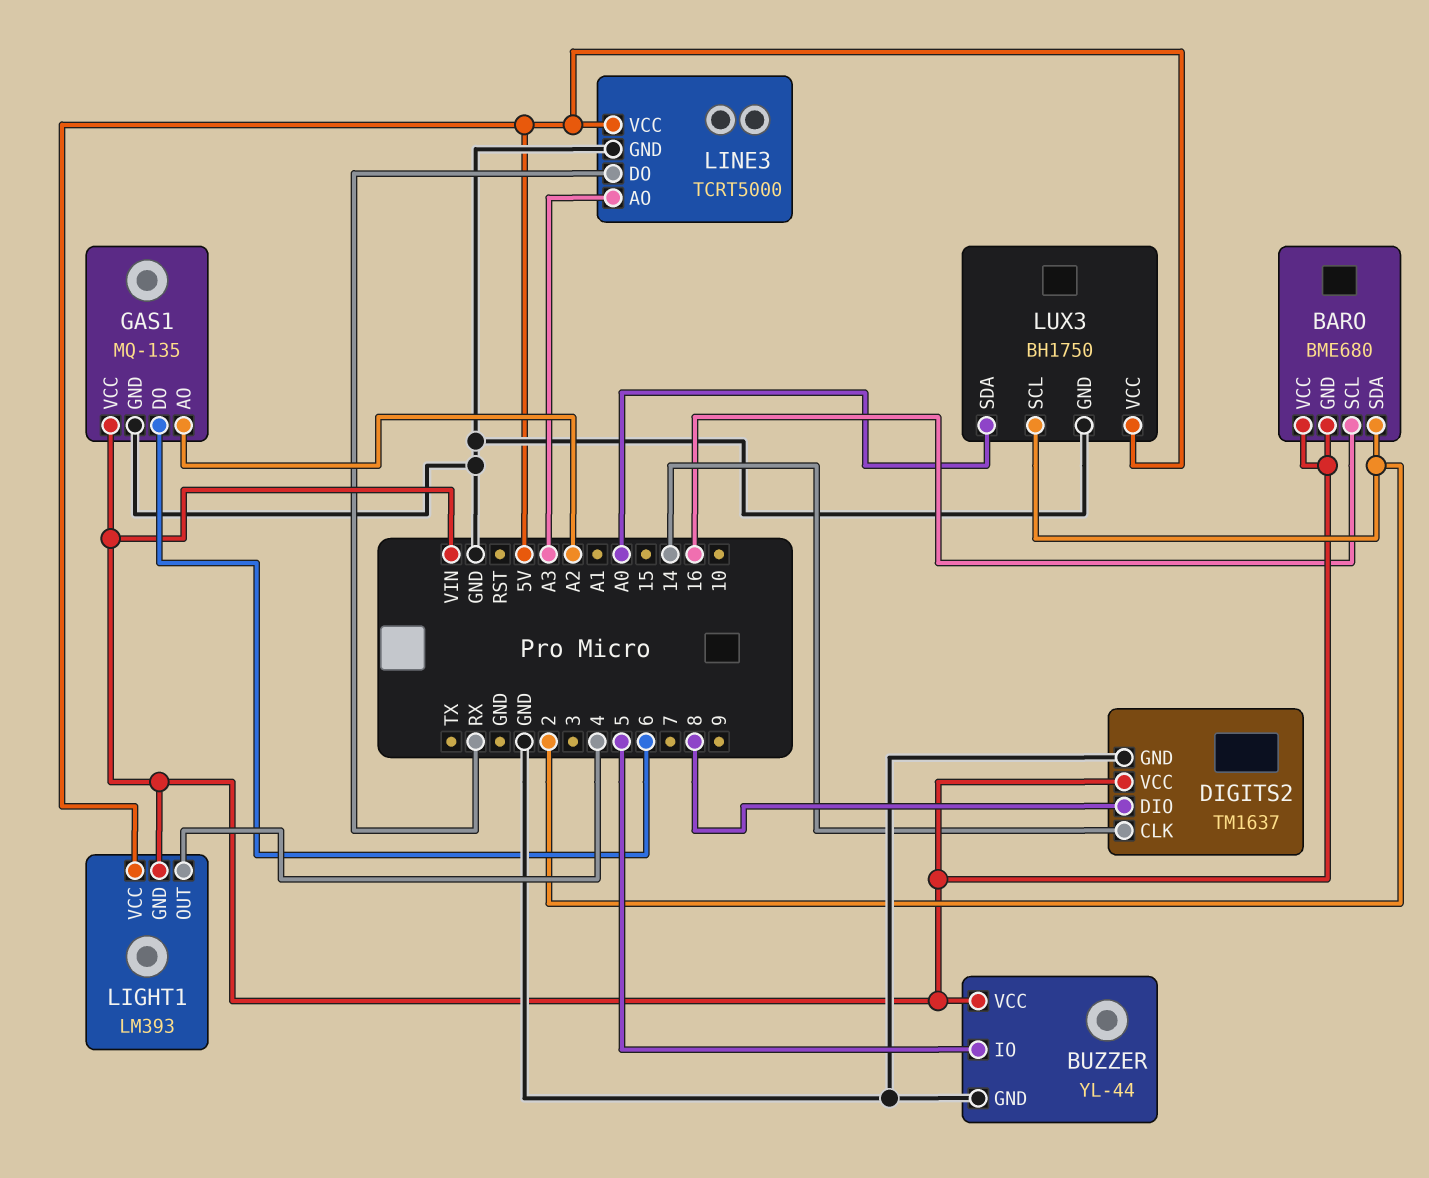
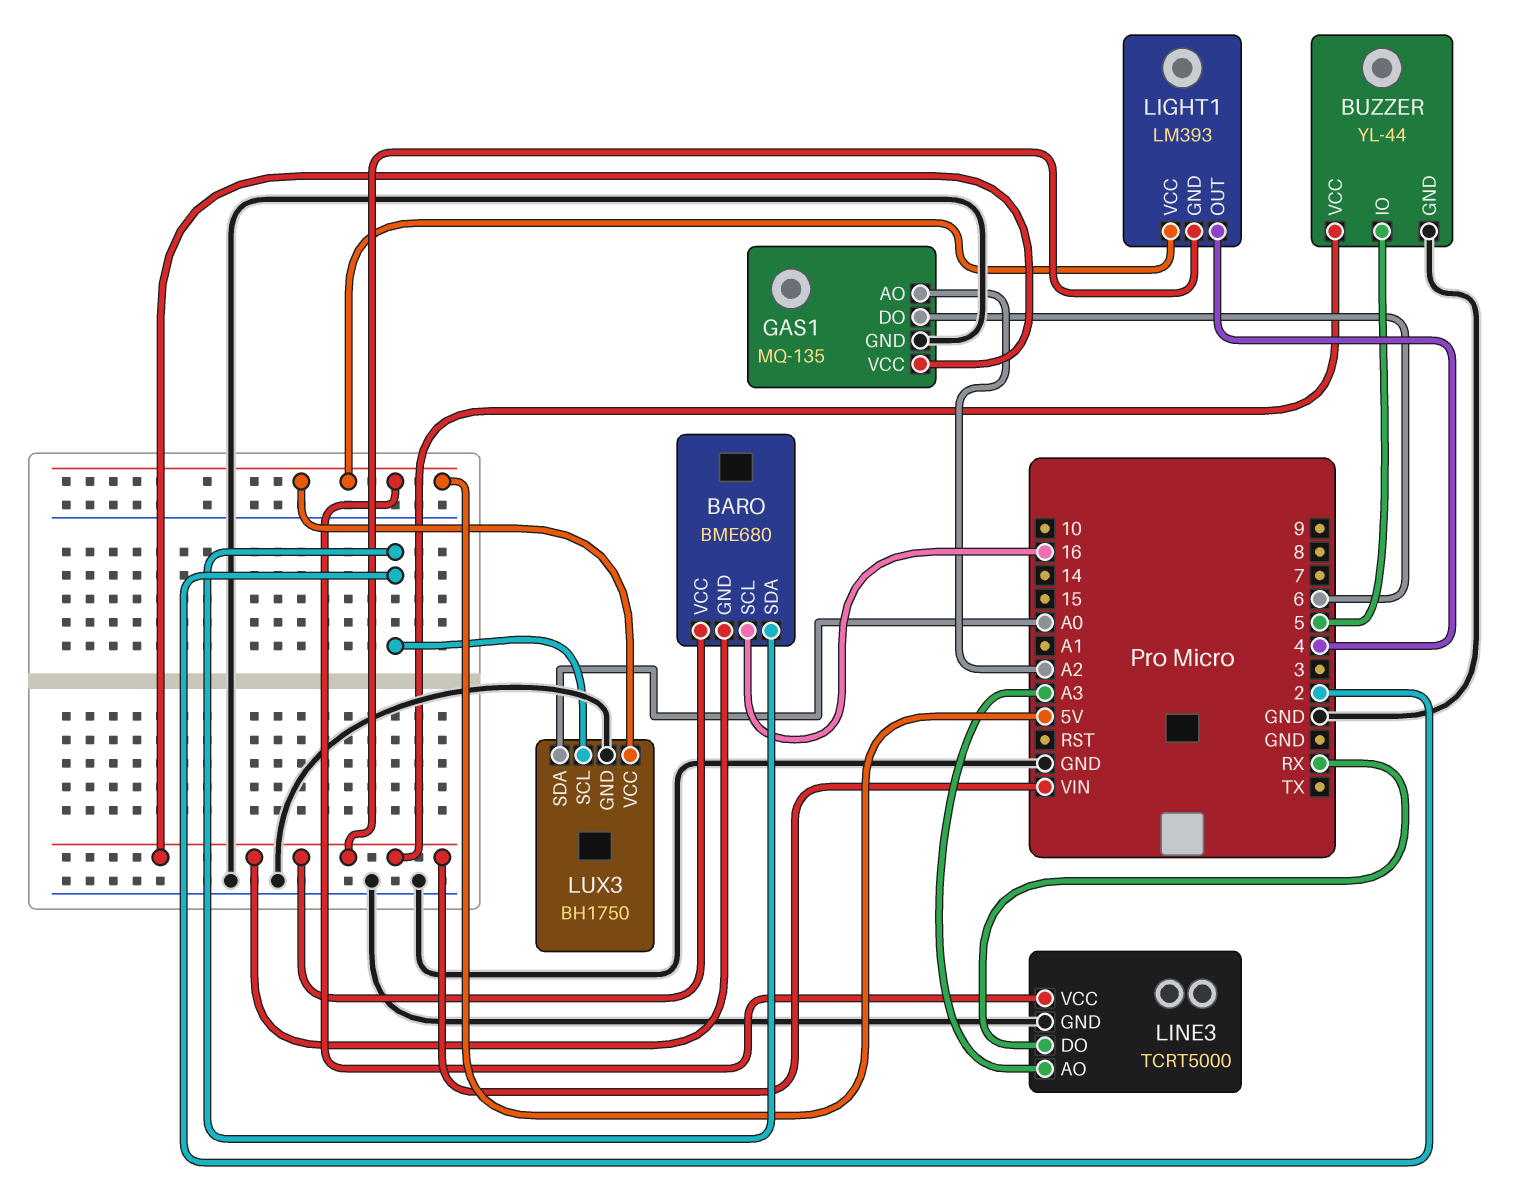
DIGITS2: TM1637 -> none
DIGITS2 pin CLK: 14 -> none
DIGITS2 pin DIO: 8 -> none
DIGITS2 pin GND: GND -> none
DIGITS2 pin VCC: VIN -> none

